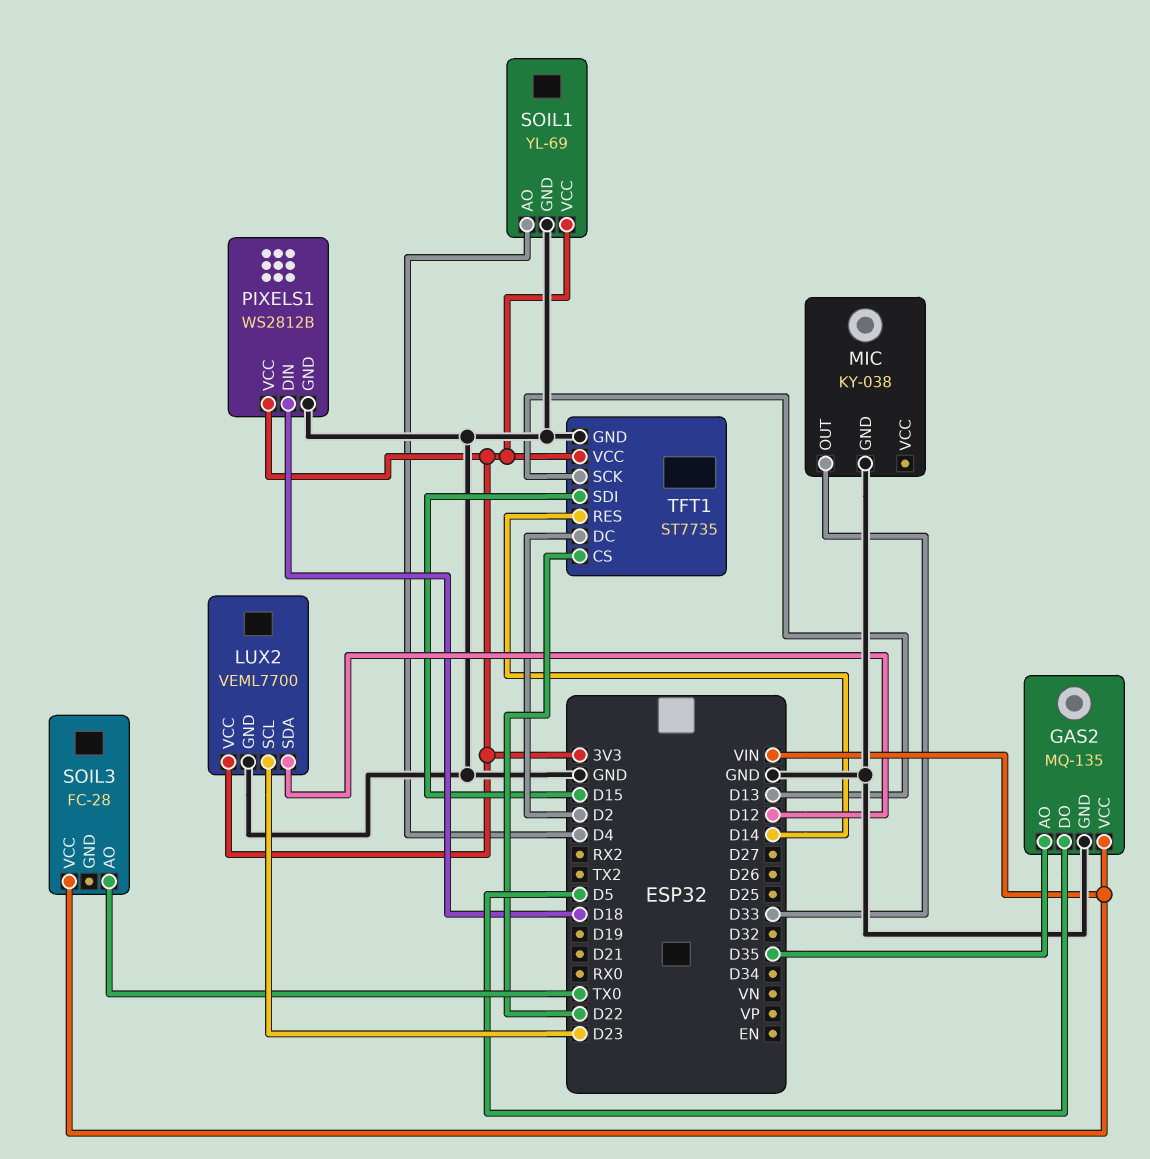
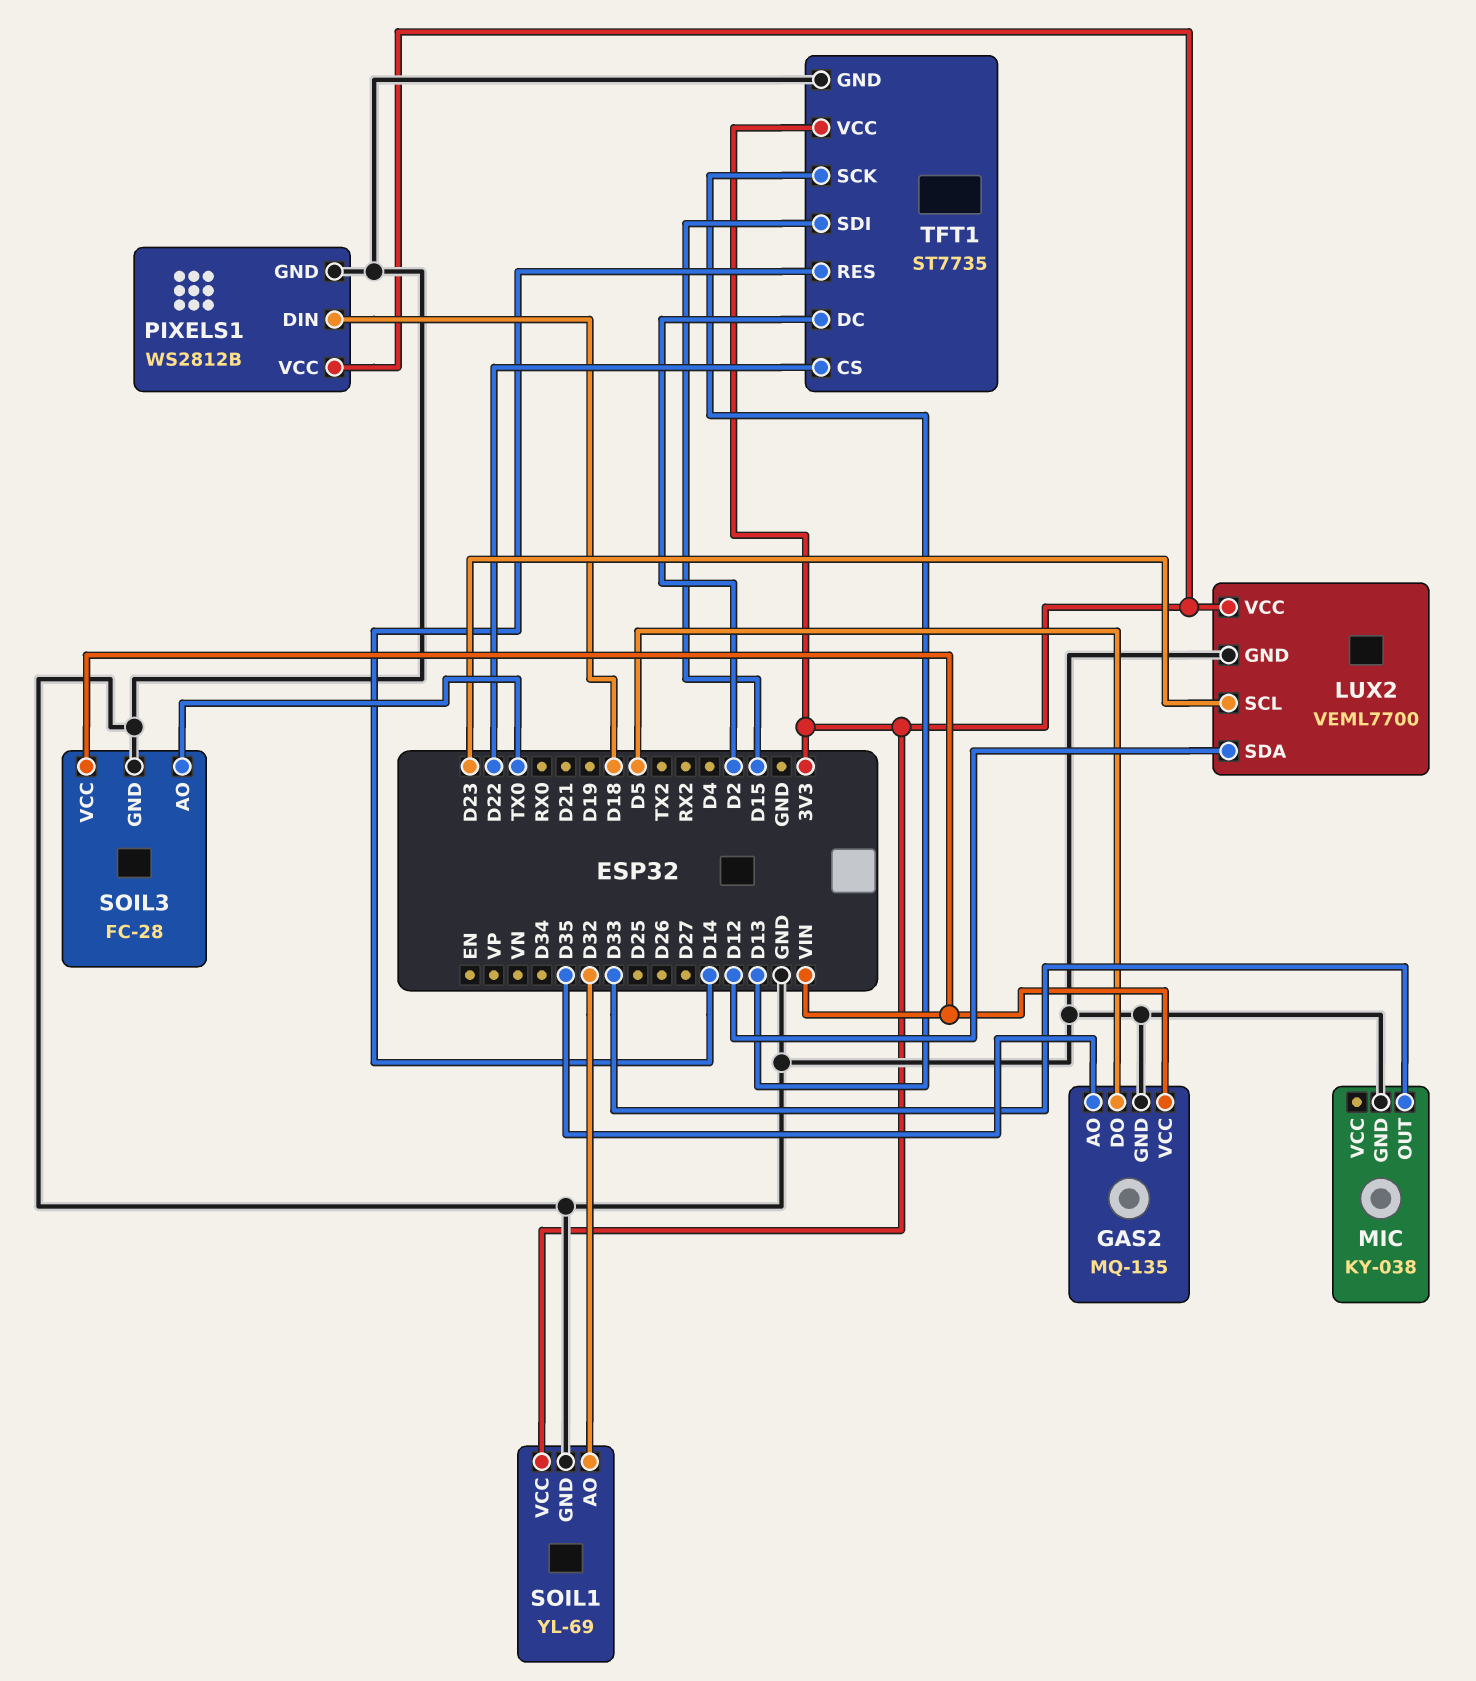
SOIL1 pin AO: D4 -> D32
SOIL3 pin GND: none -> GND

